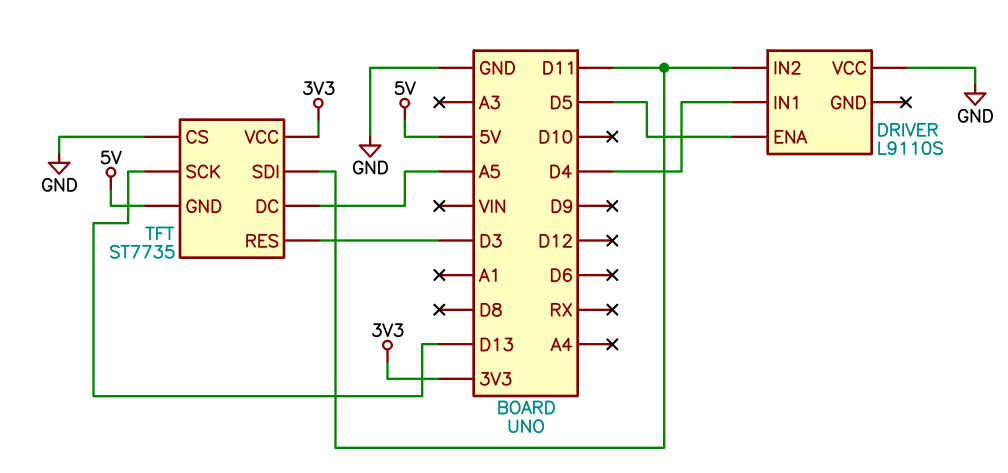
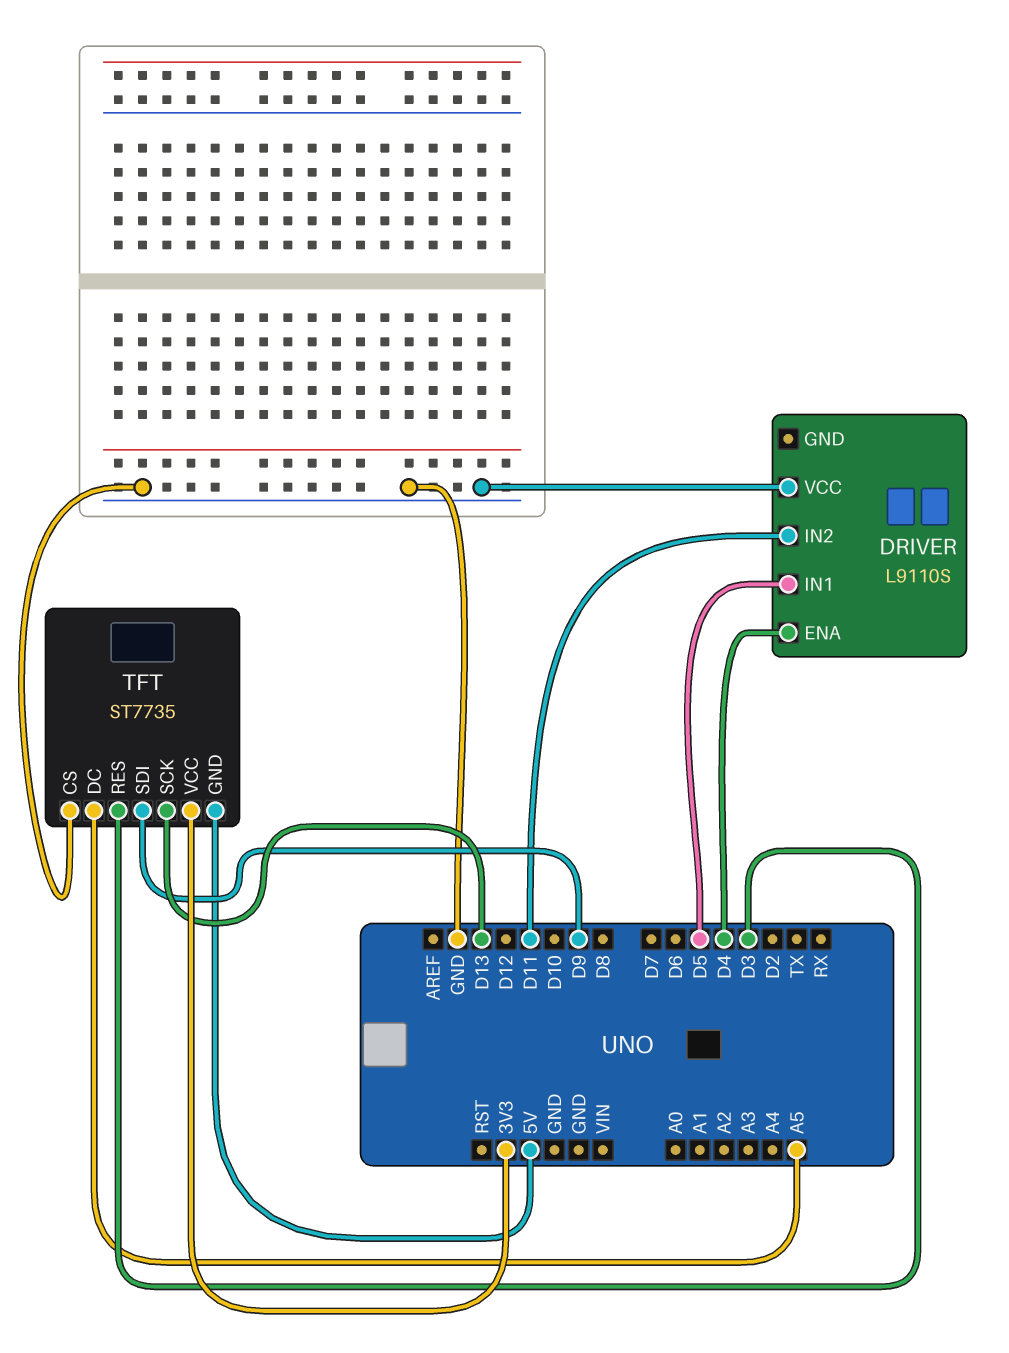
DRIVER pin ENA: D5 -> D4
DRIVER pin IN1: D4 -> D5
TFT pin SDI: D11 -> D9

